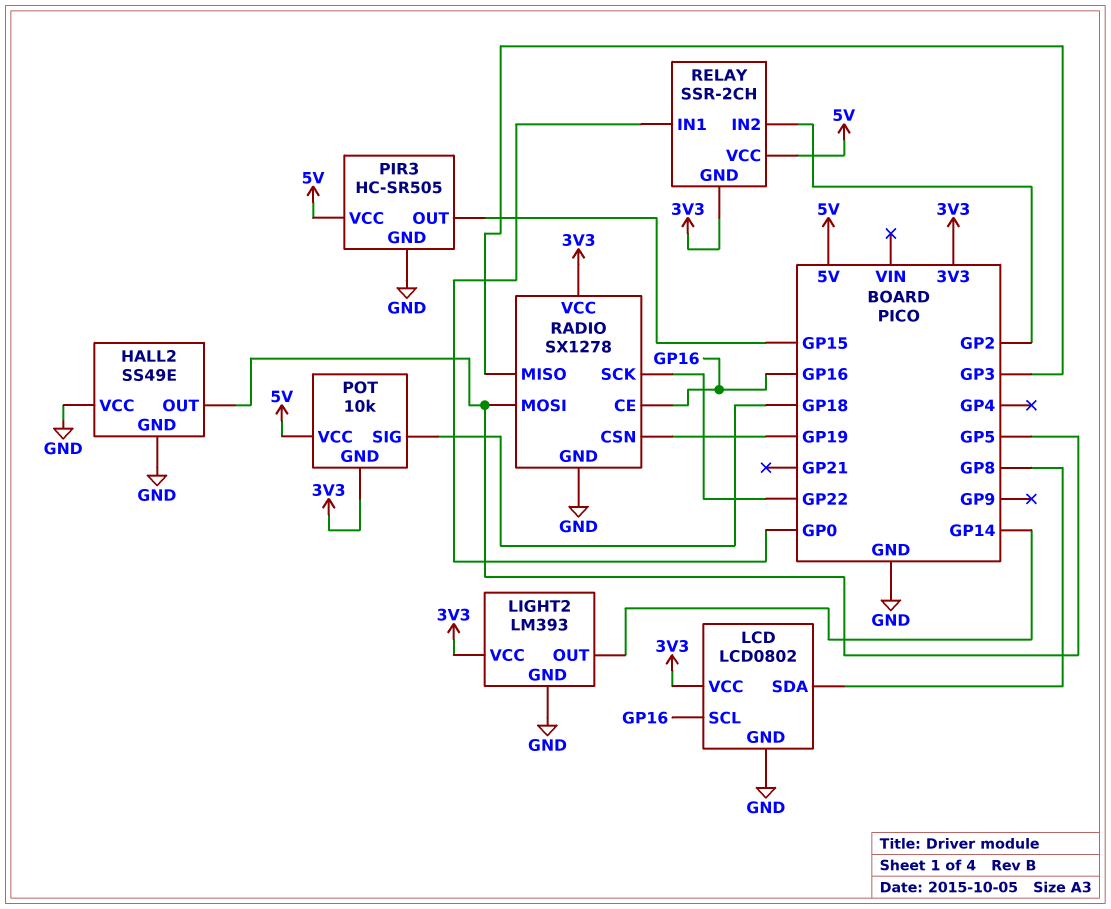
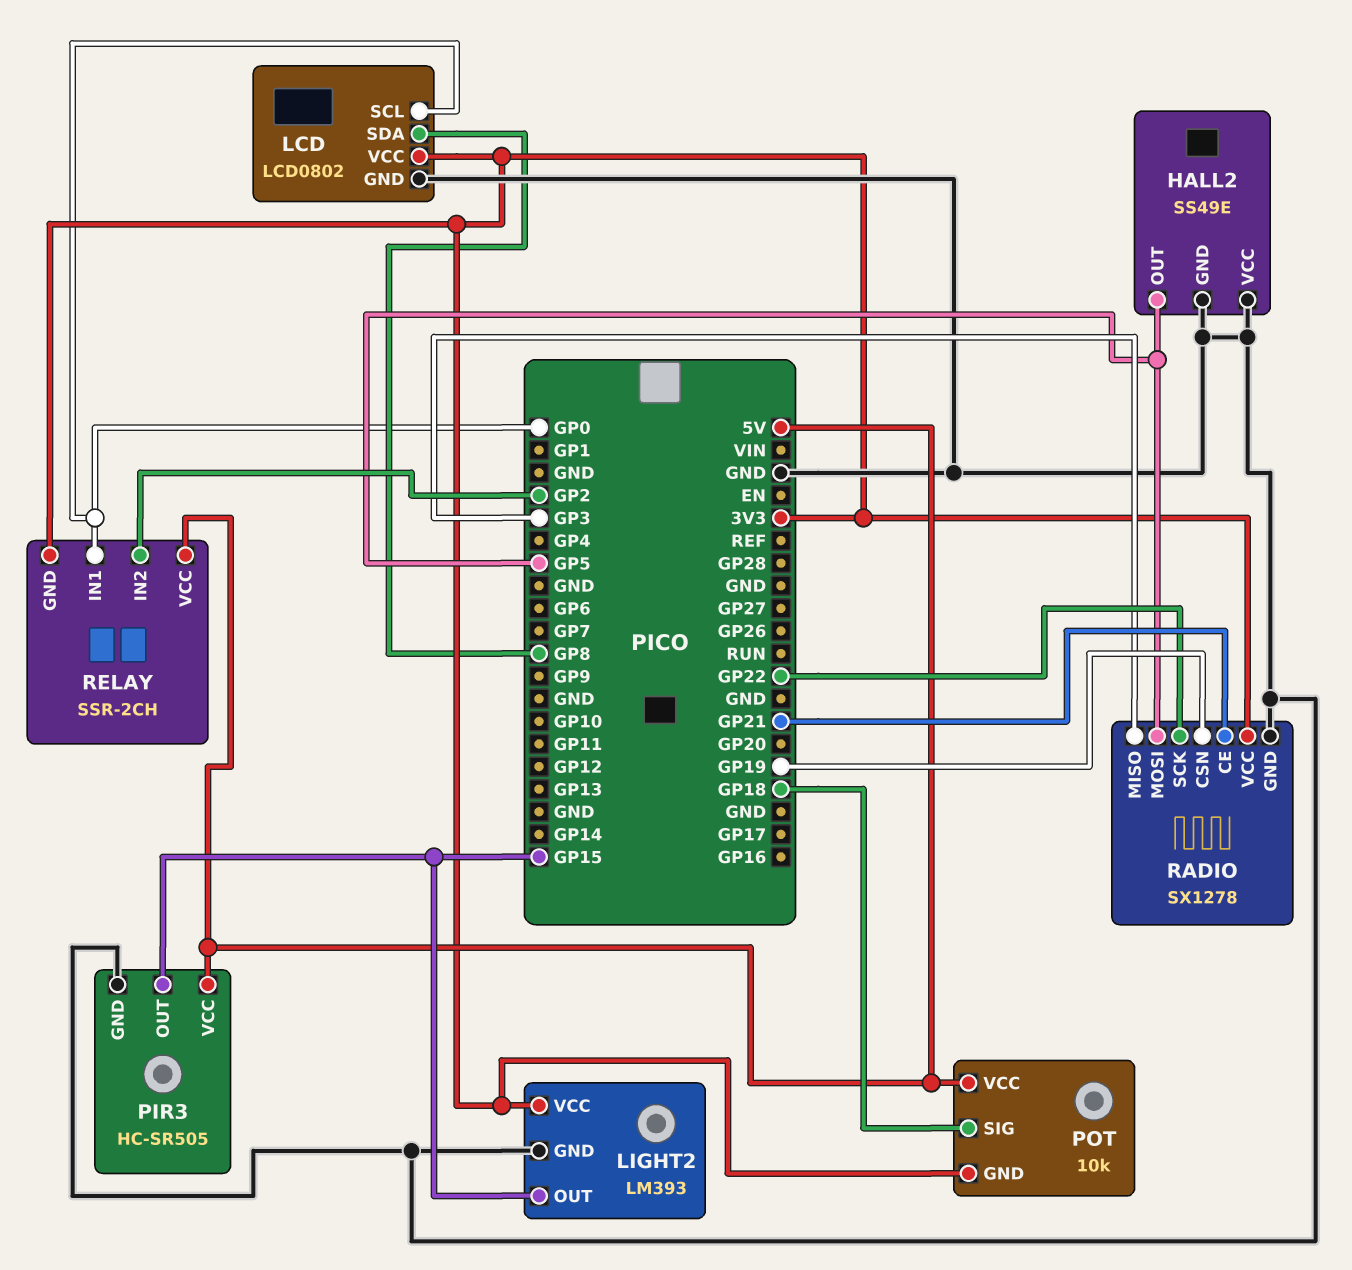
LCD pin SCL: GP16 -> GP0
LIGHT2 pin OUT: GP14 -> GP15
RADIO pin CE: GP16 -> GP21

